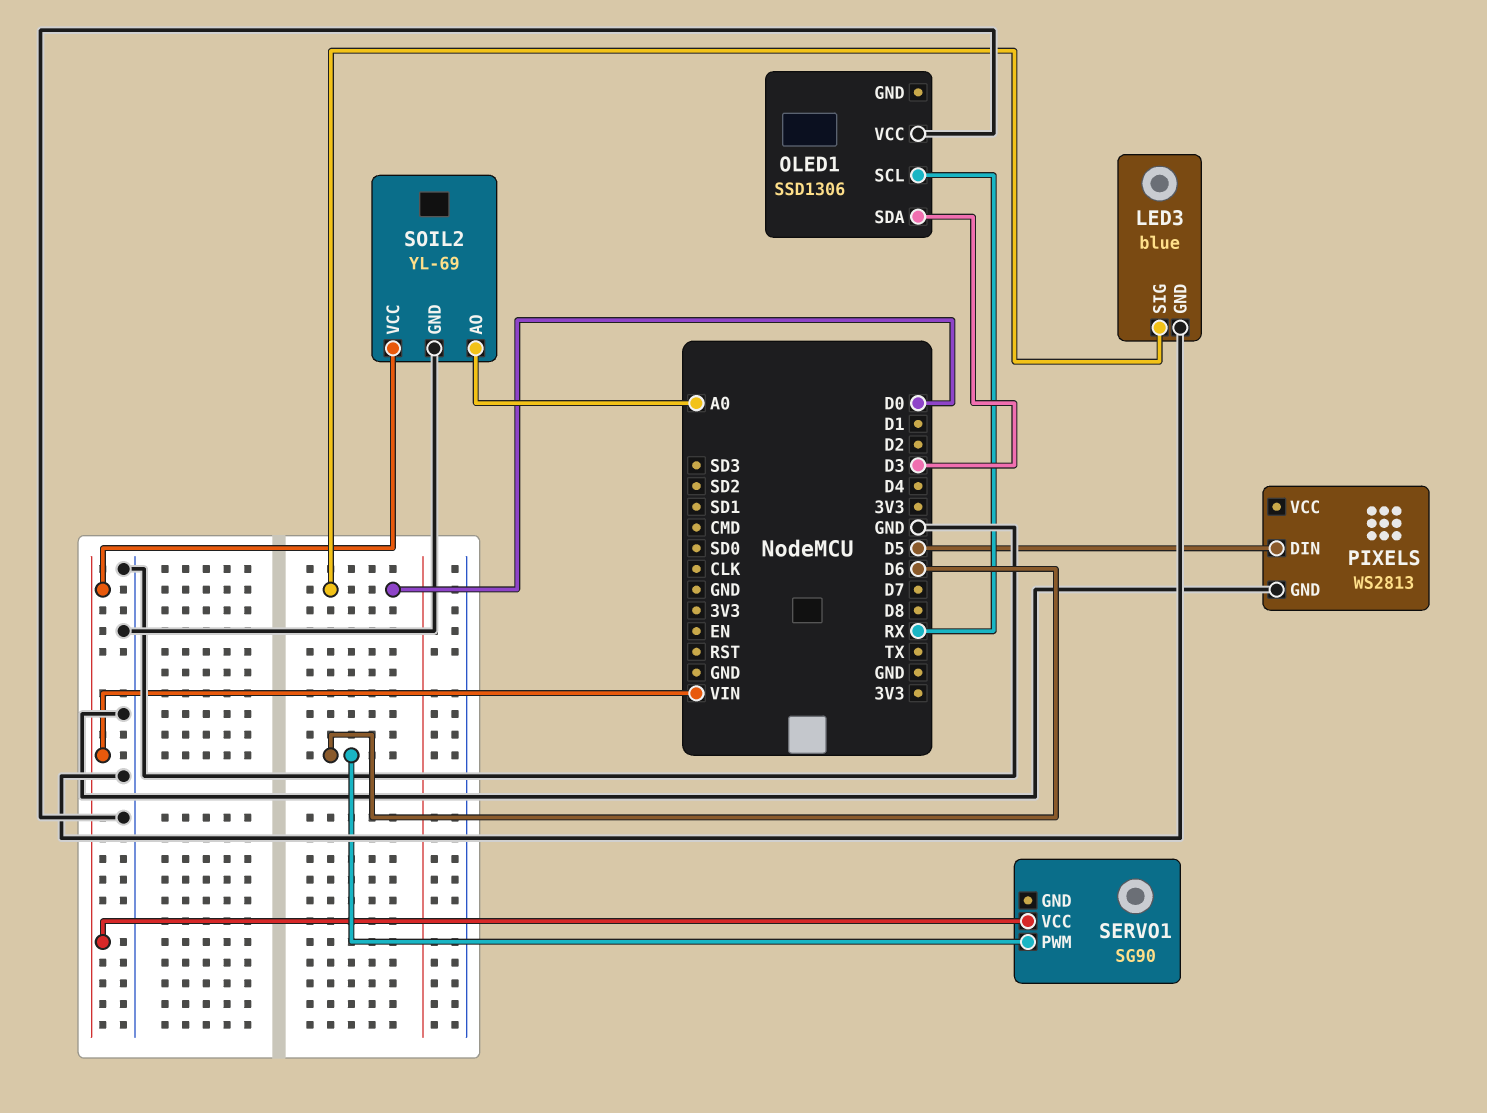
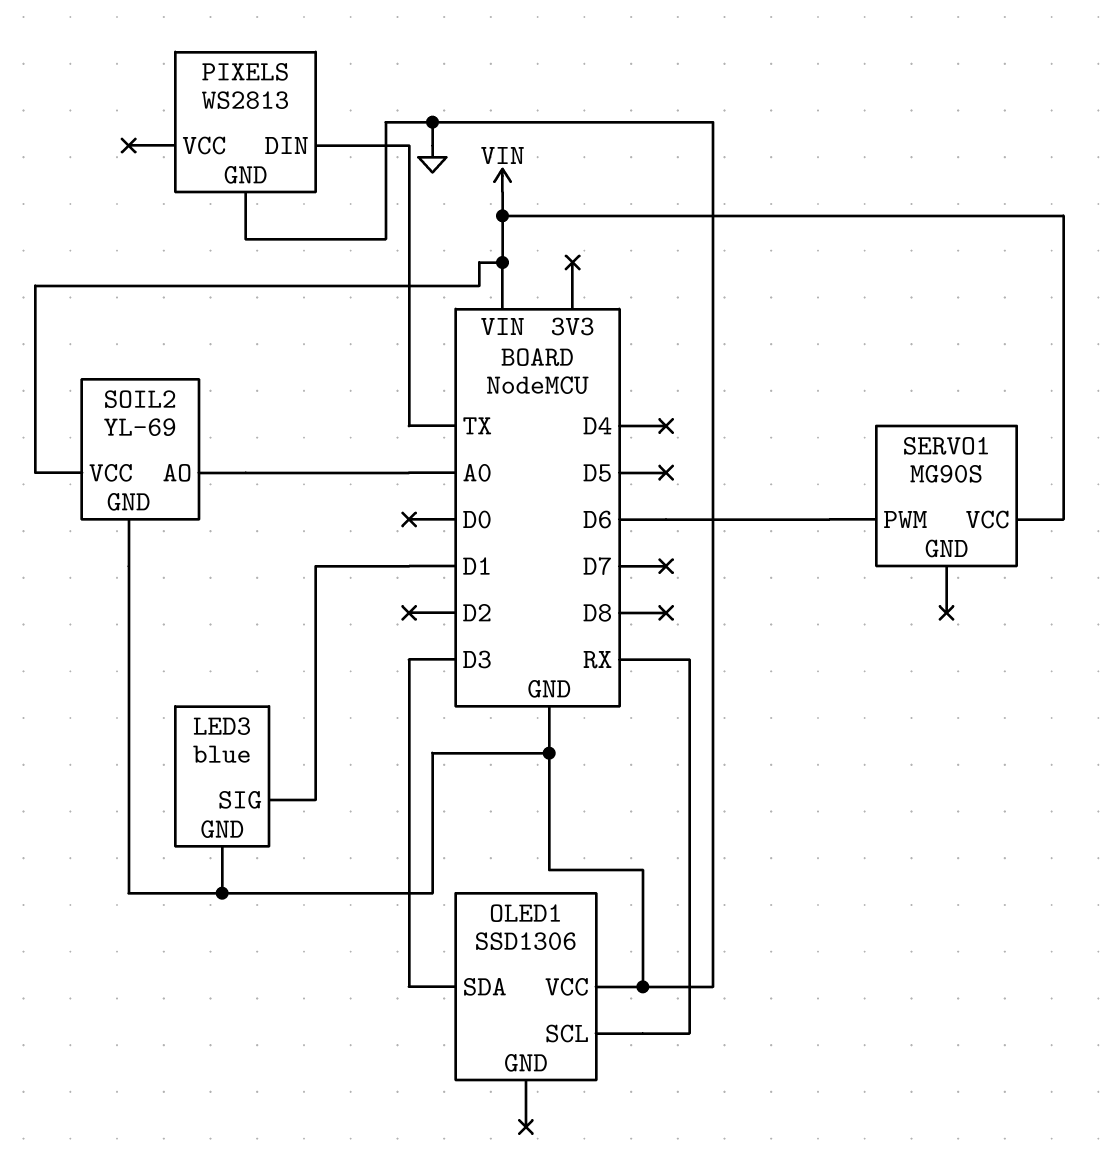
LED3 pin SIG: D0 -> D1
PIXELS pin DIN: D5 -> TX
SERVO1: SG90 -> MG90S

